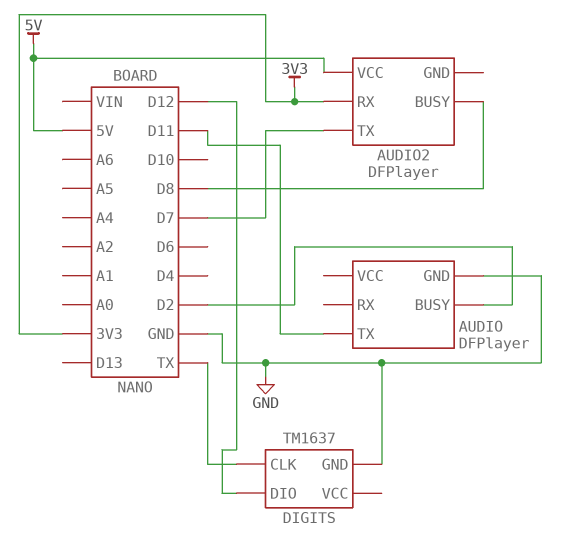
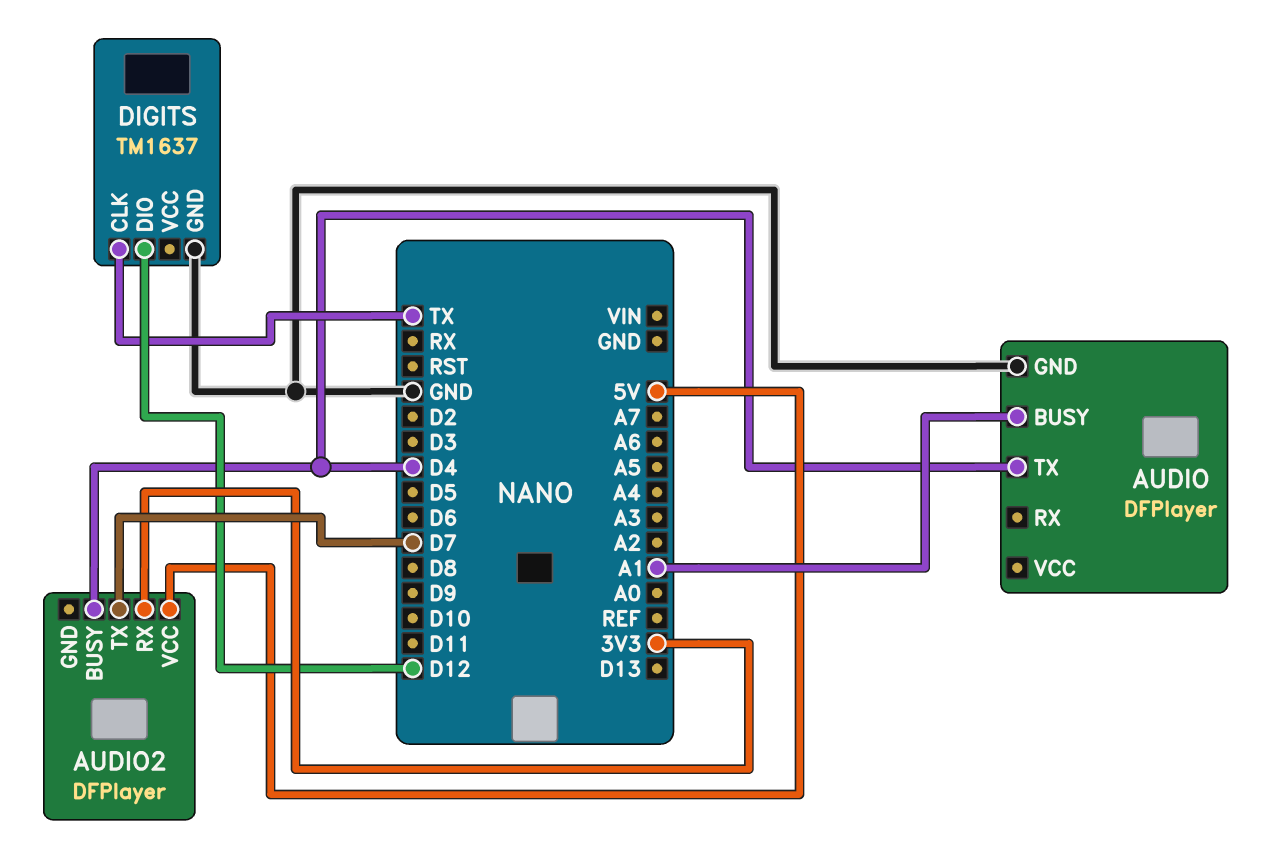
AUDIO pin BUSY: D2 -> A1
AUDIO pin TX: D11 -> D4
AUDIO2 pin BUSY: D8 -> D4

